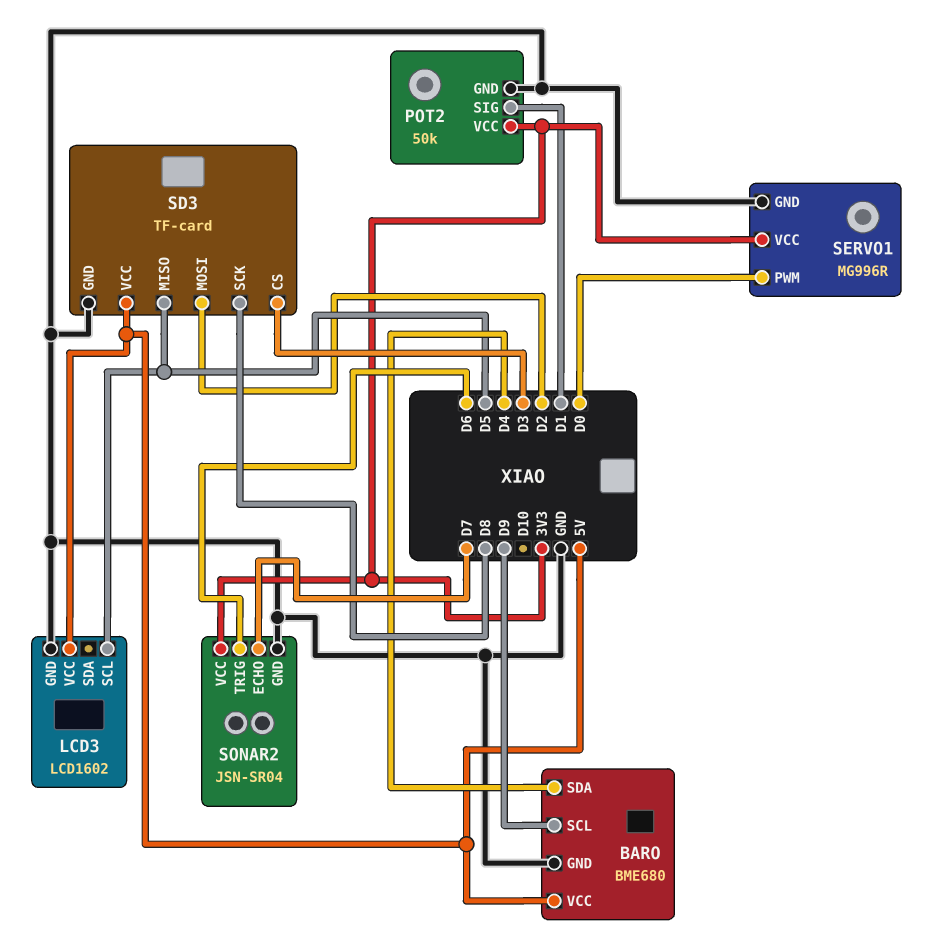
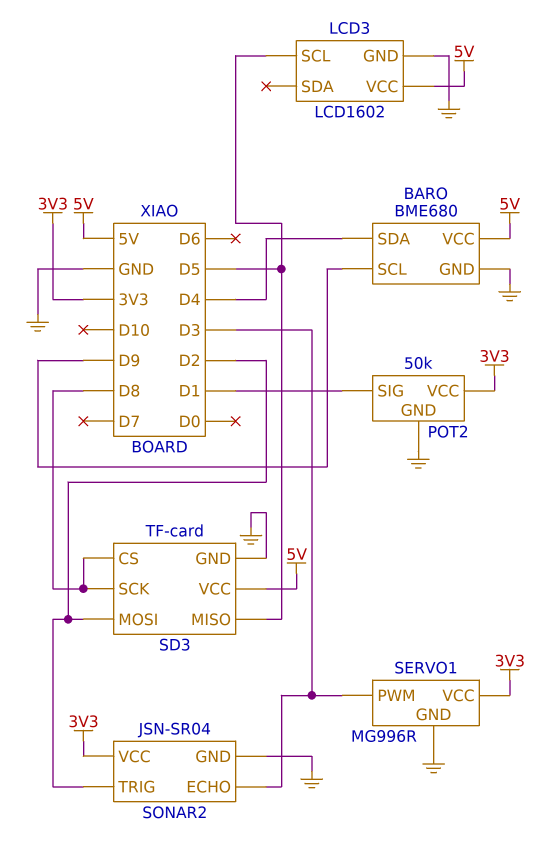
SD3 pin CS: D3 -> D8
SERVO1 pin PWM: D0 -> D3
SONAR2 pin ECHO: D7 -> D3
SONAR2 pin TRIG: D6 -> D2

